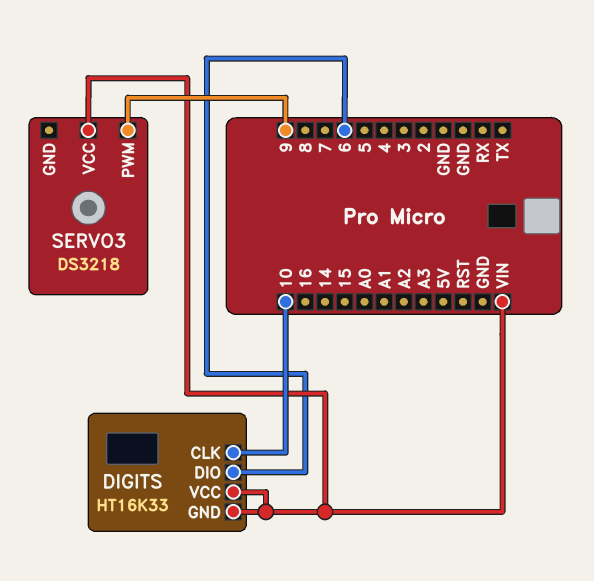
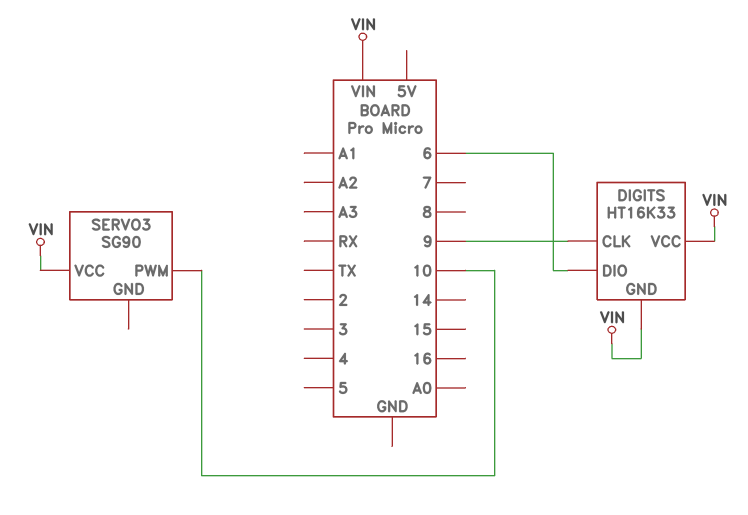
DIGITS pin CLK: 10 -> 9
SERVO3: DS3218 -> SG90
SERVO3 pin PWM: 9 -> 10

